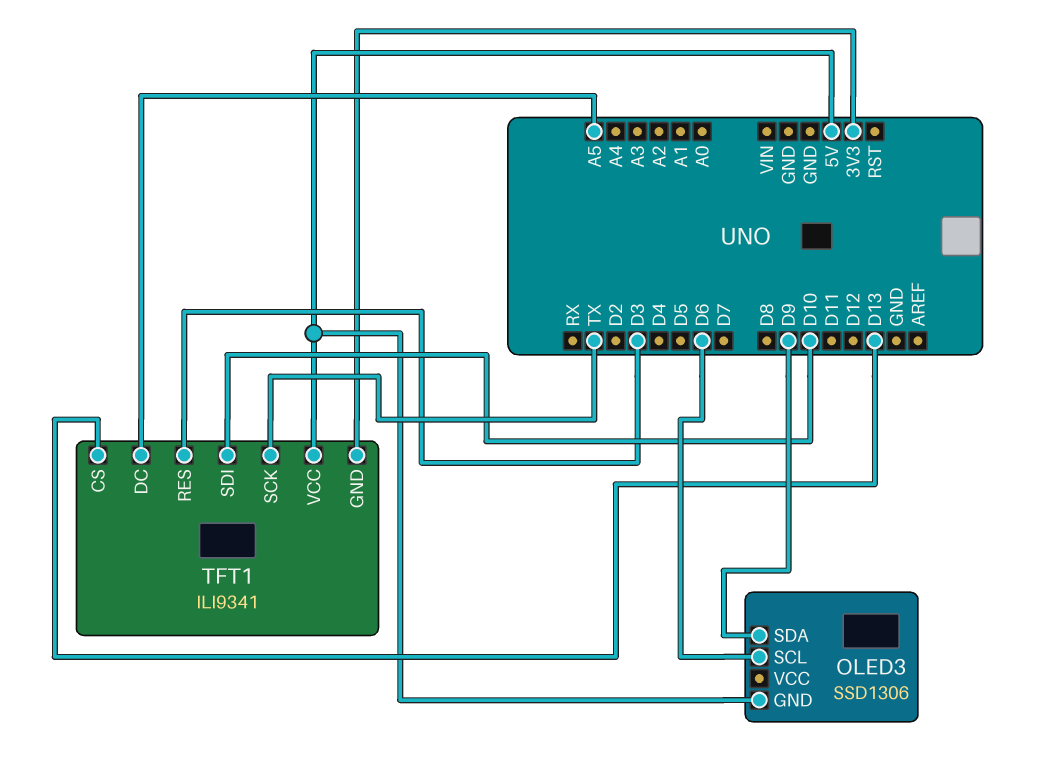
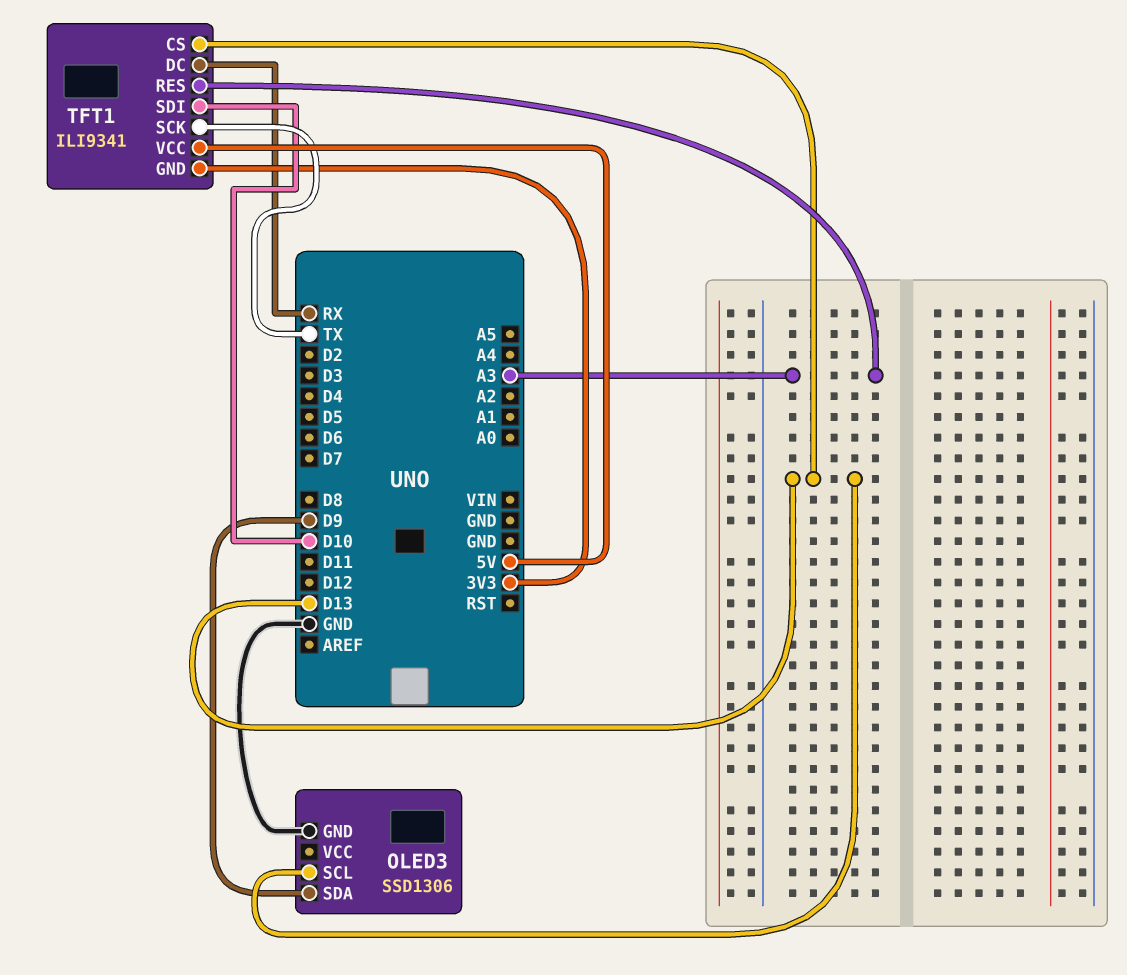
OLED3 pin GND: 5V -> GND
OLED3 pin SCL: D6 -> D13
TFT1 pin DC: A5 -> RX
TFT1 pin RES: D3 -> A3

